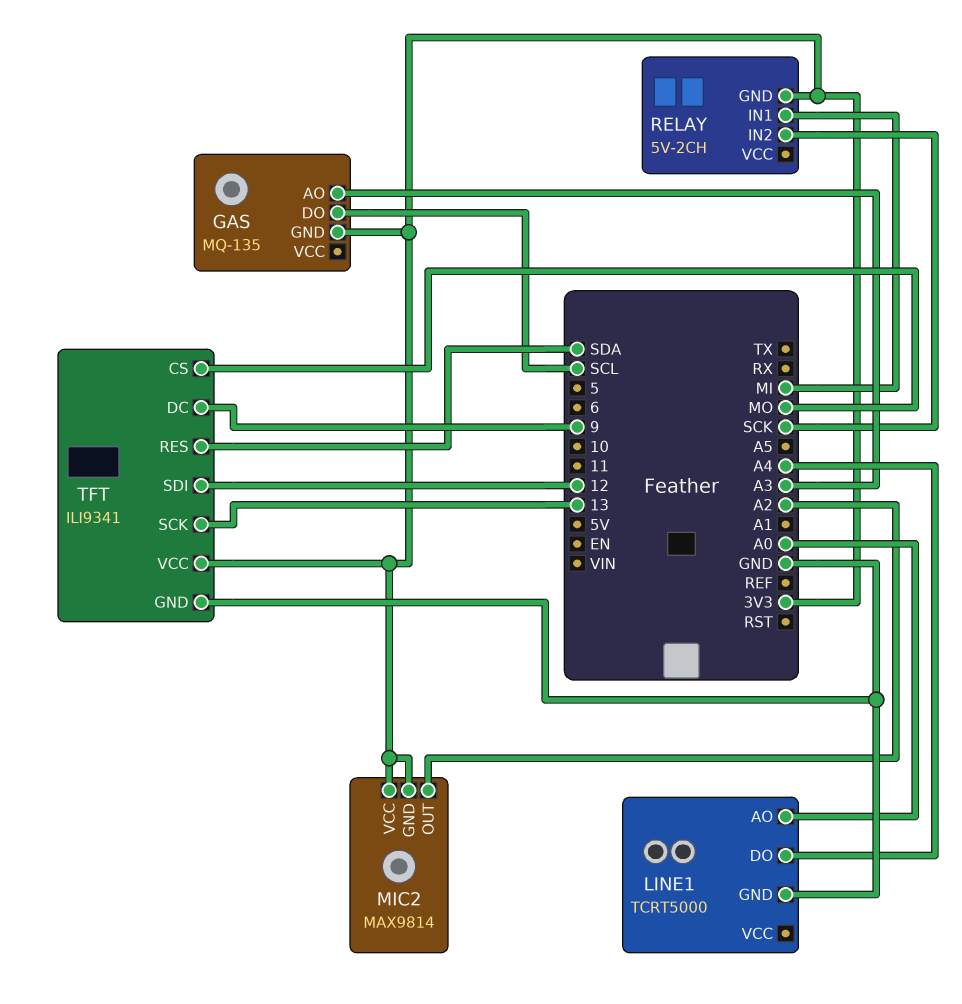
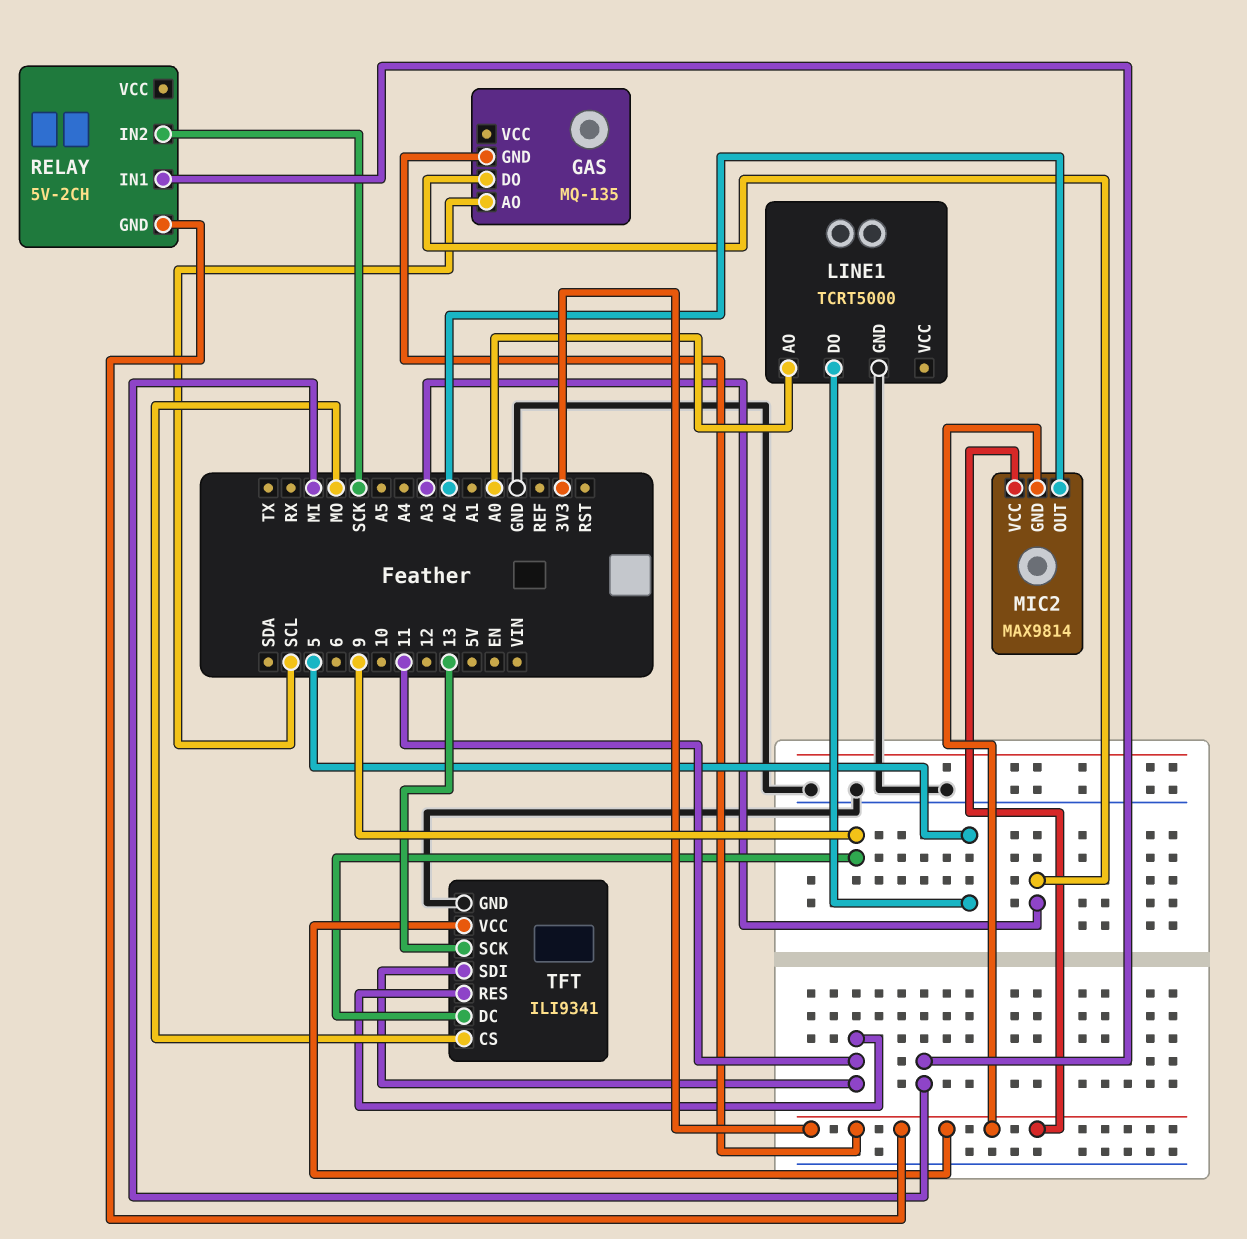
GAS pin AO: A3 -> SCL
GAS pin DO: SCL -> A3
LINE1 pin DO: A4 -> 5
TFT pin RES: SDA -> 11
TFT pin SDI: 12 -> 11

